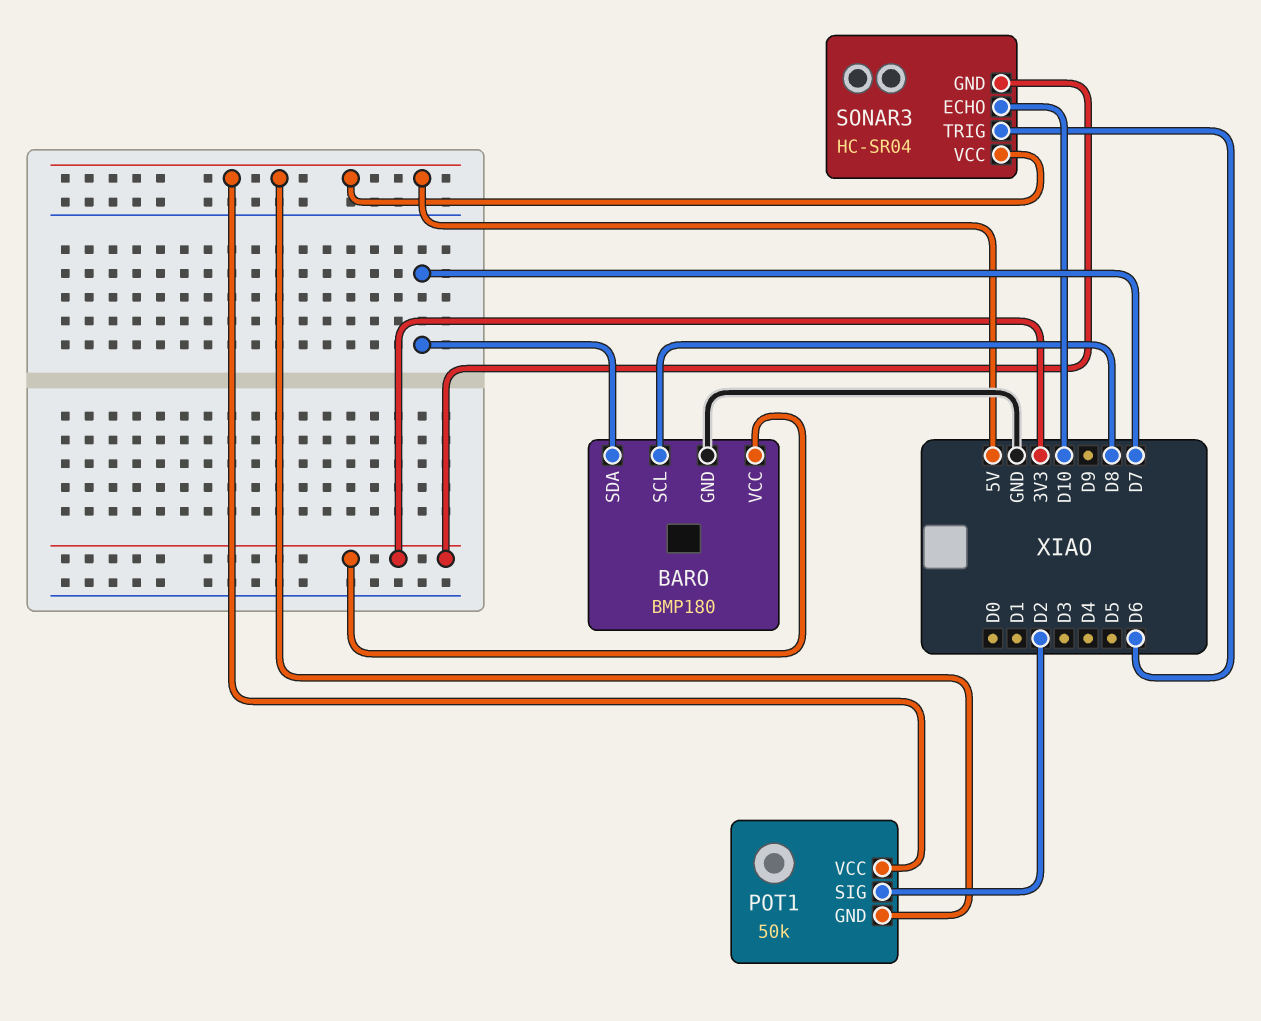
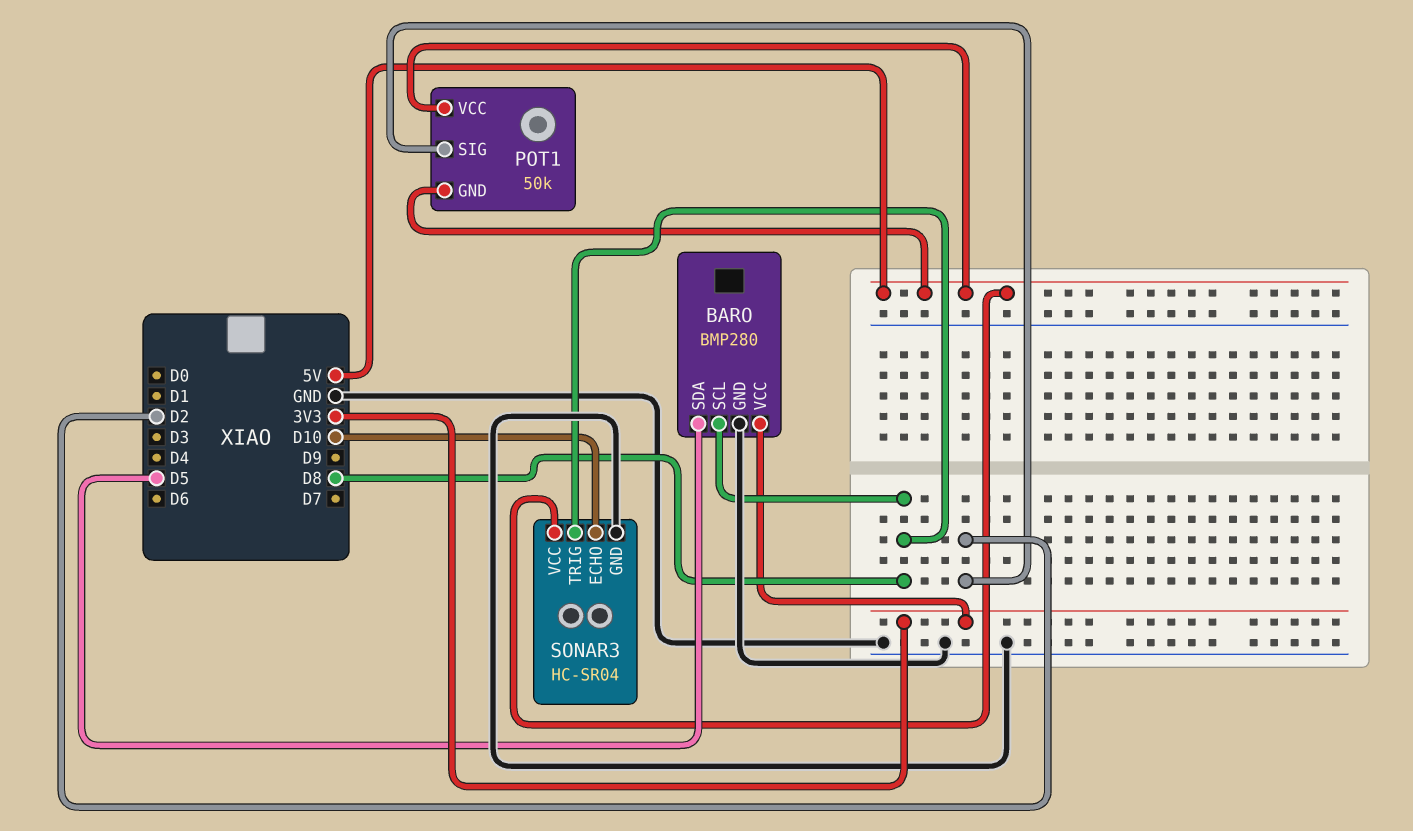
BARO: BMP180 -> BMP280
BARO pin SDA: D7 -> D5
SONAR3 pin GND: 3V3 -> GND
SONAR3 pin TRIG: D6 -> D8

